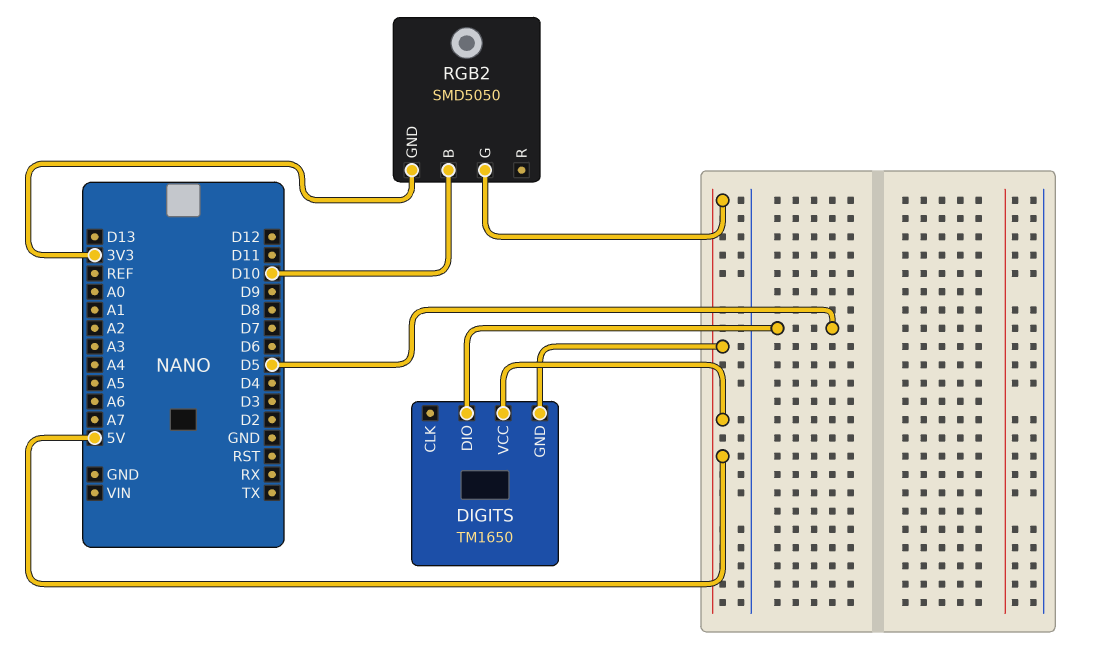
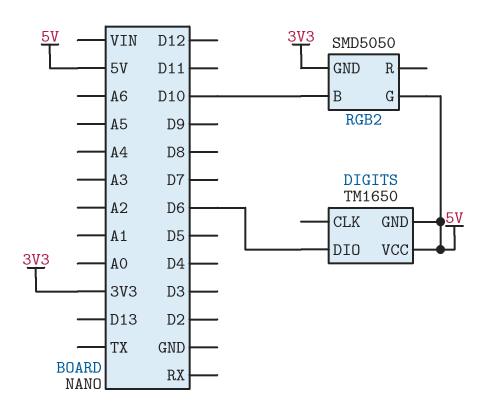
DIGITS pin DIO: D5 -> D6

